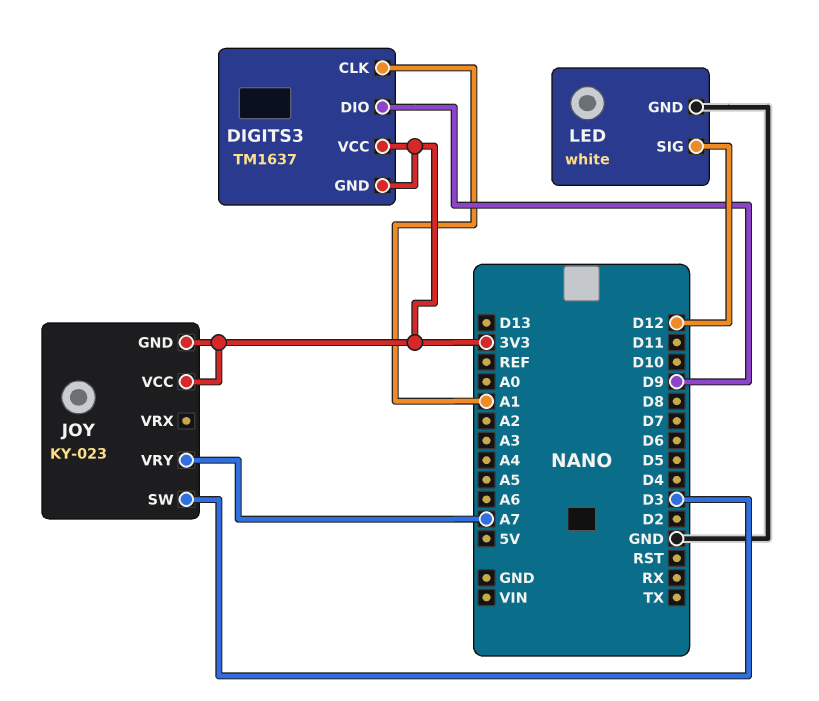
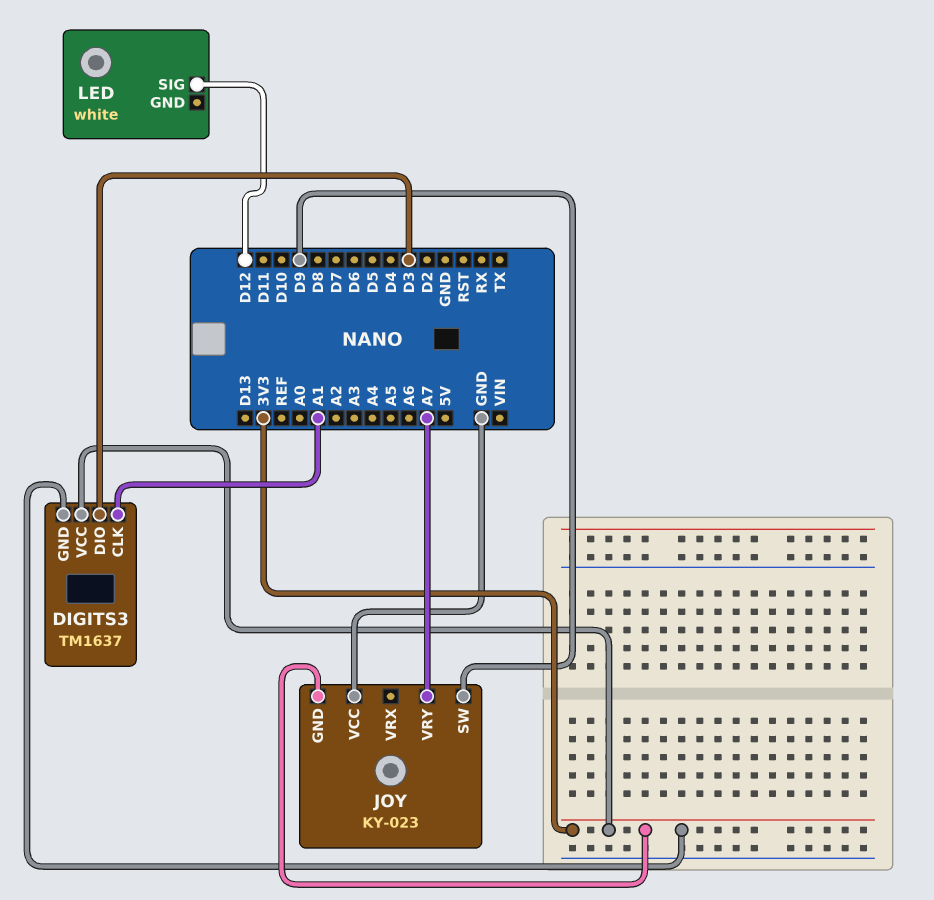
DIGITS3 pin DIO: D9 -> D3
JOY pin SW: D3 -> D9
JOY pin VCC: 3V3 -> GND
LED pin GND: GND -> none

